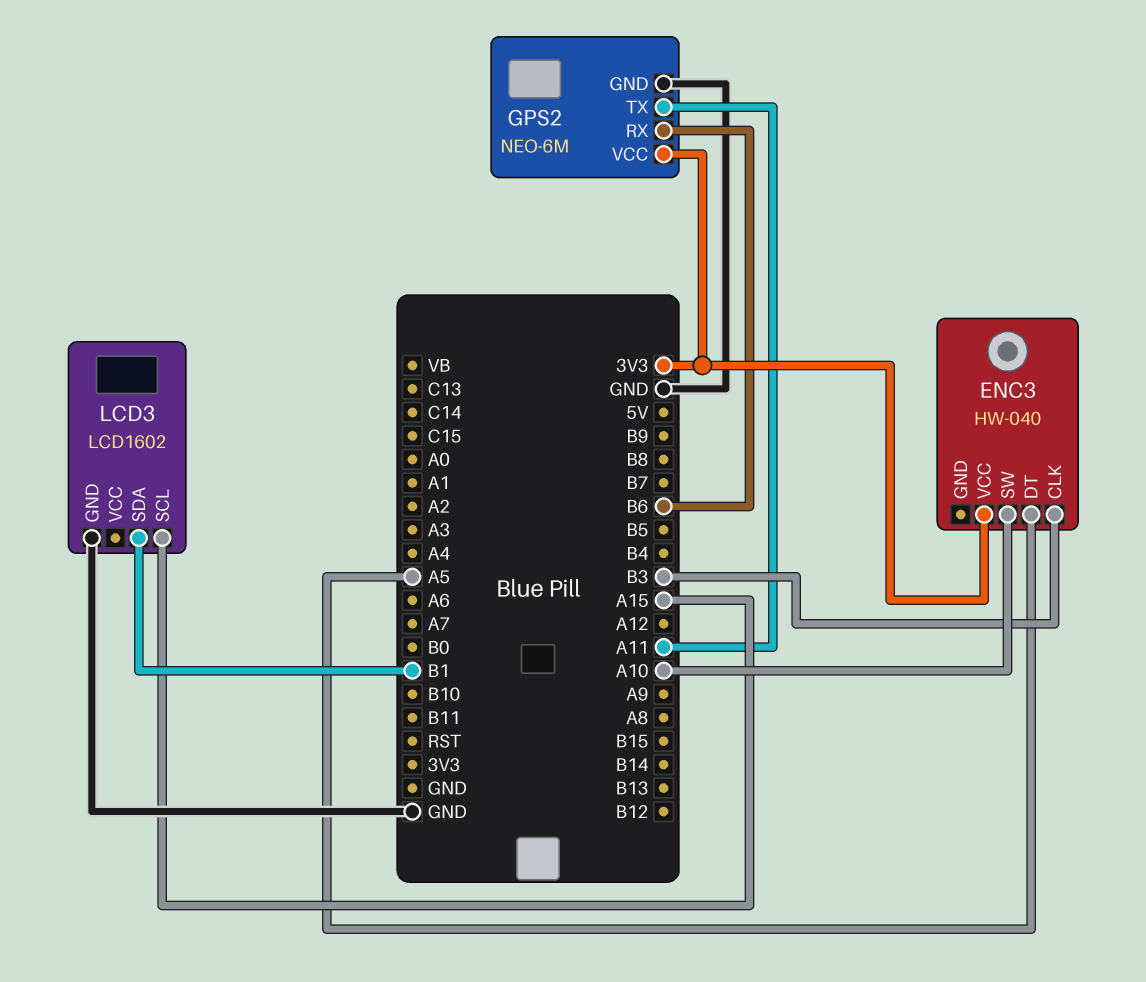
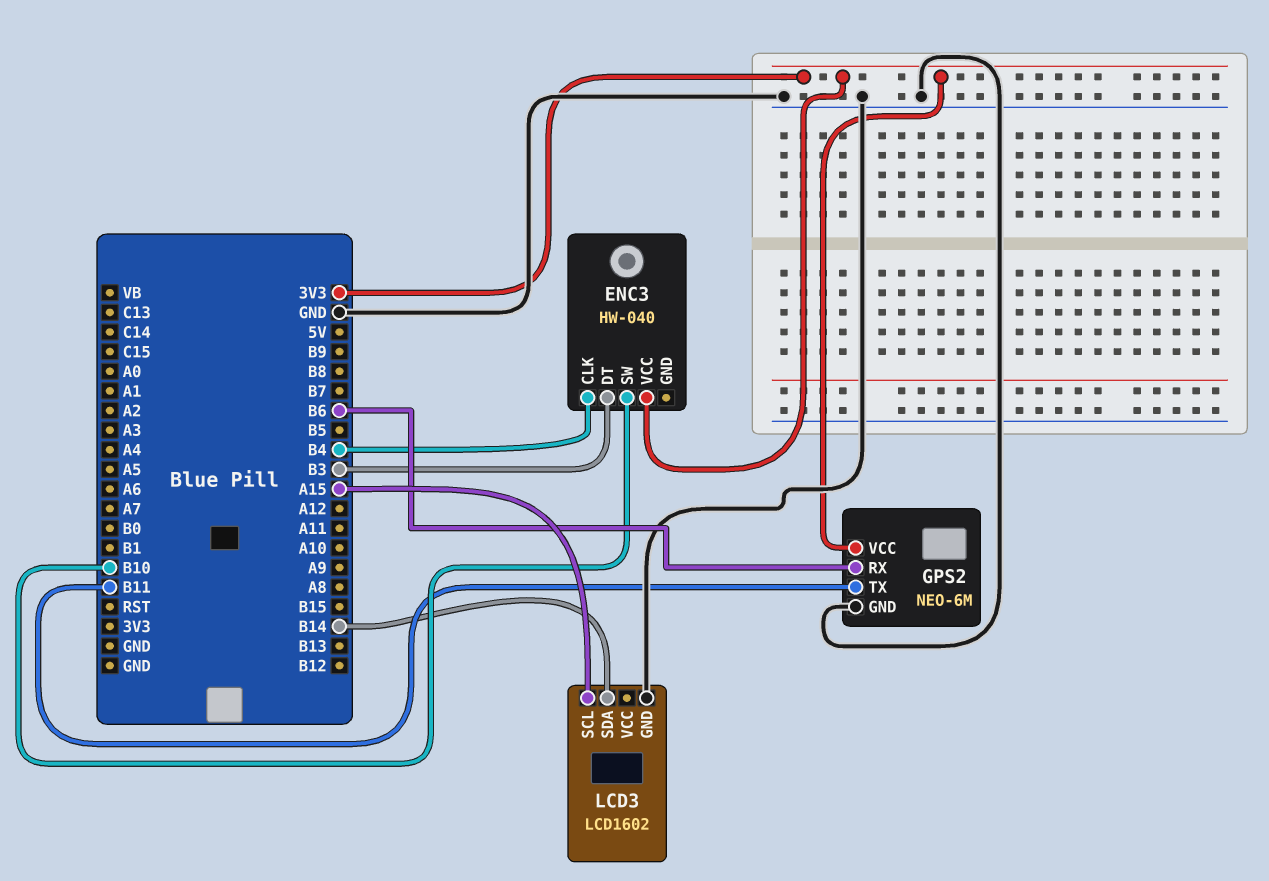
ENC3 pin CLK: B3 -> B4
ENC3 pin DT: A5 -> B3
ENC3 pin SW: A10 -> B10
GPS2 pin TX: A11 -> B11
LCD3 pin SDA: B1 -> B14

